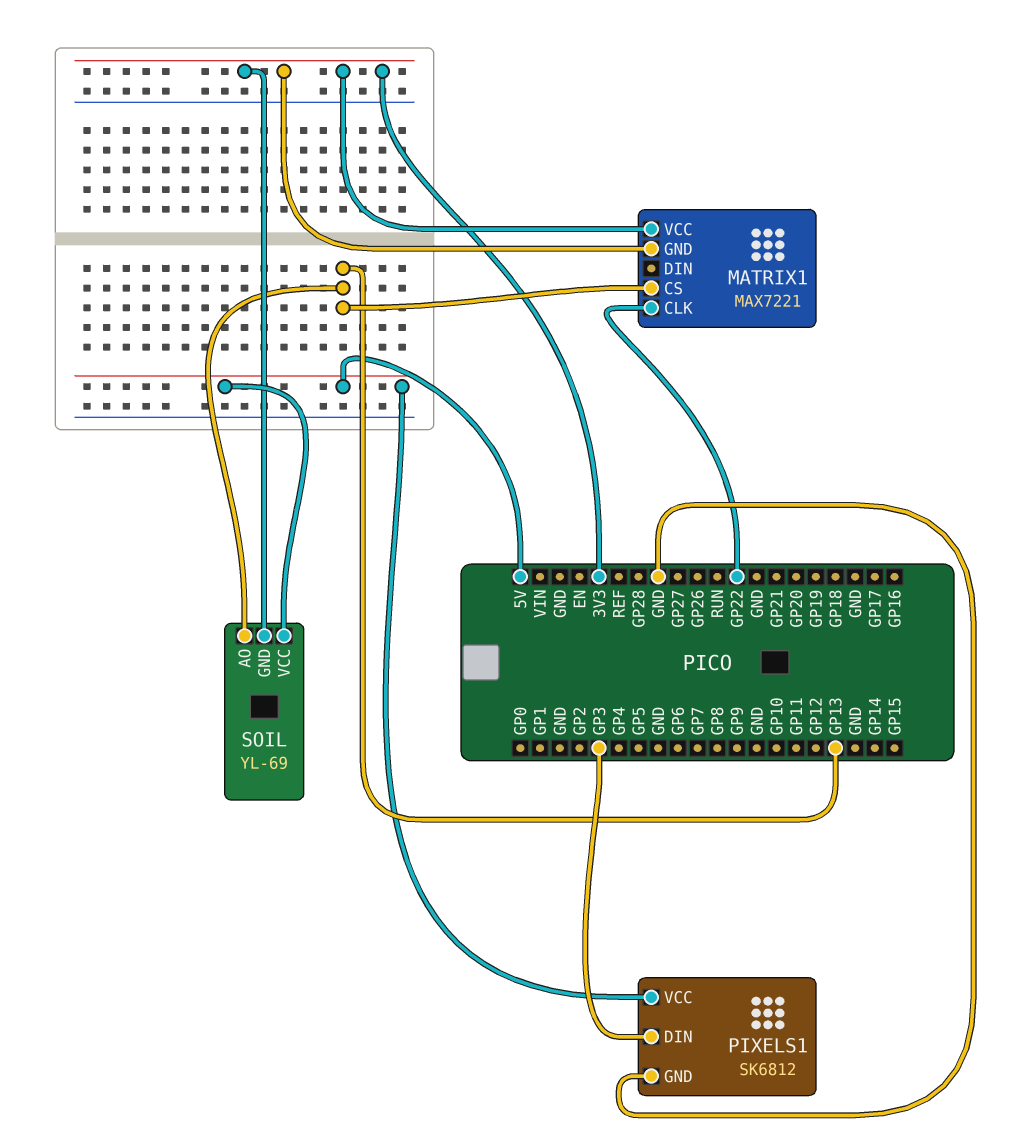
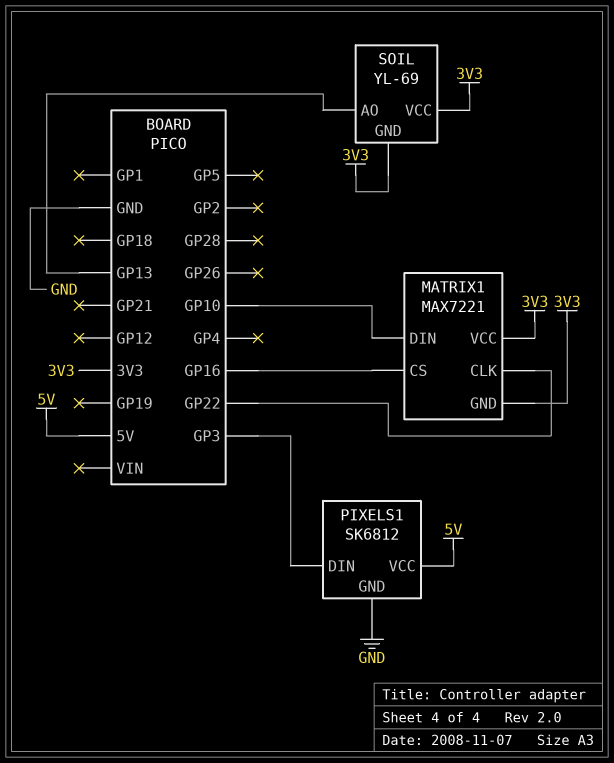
MATRIX1 pin CS: GP13 -> GP16
MATRIX1 pin DIN: none -> GP10
SOIL pin VCC: 5V -> 3V3

